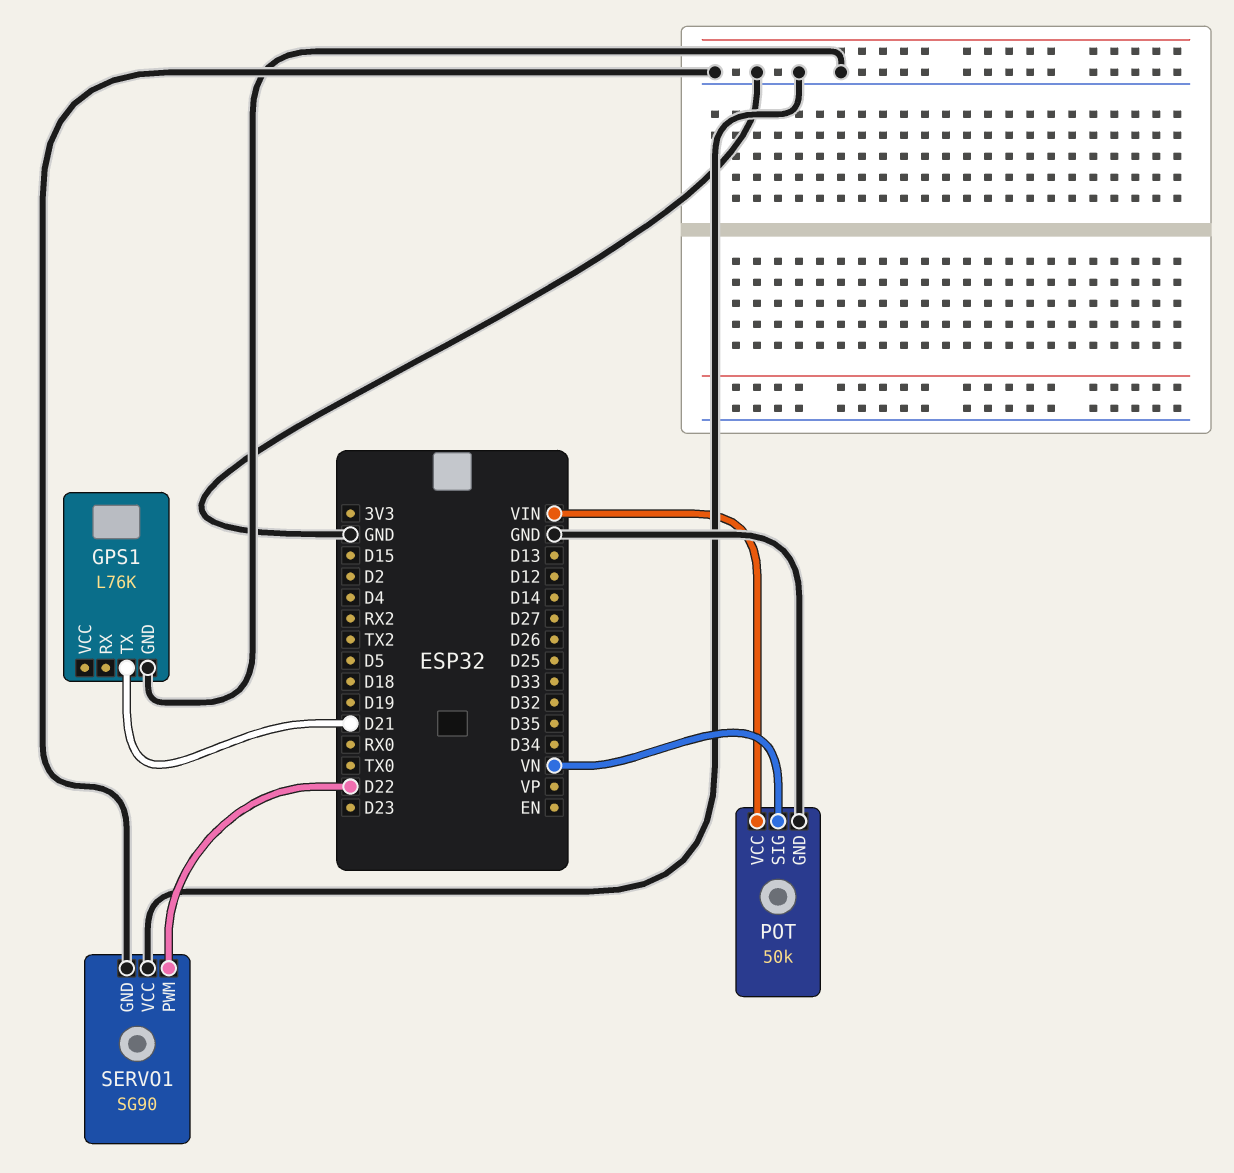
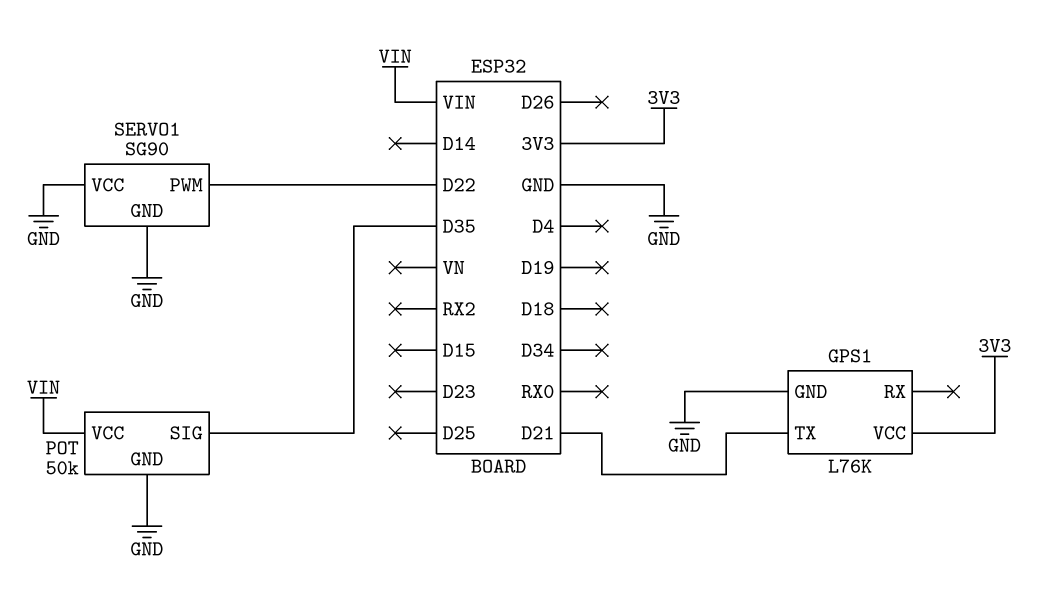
GPS1 pin VCC: none -> 3V3
POT pin SIG: VN -> D35

